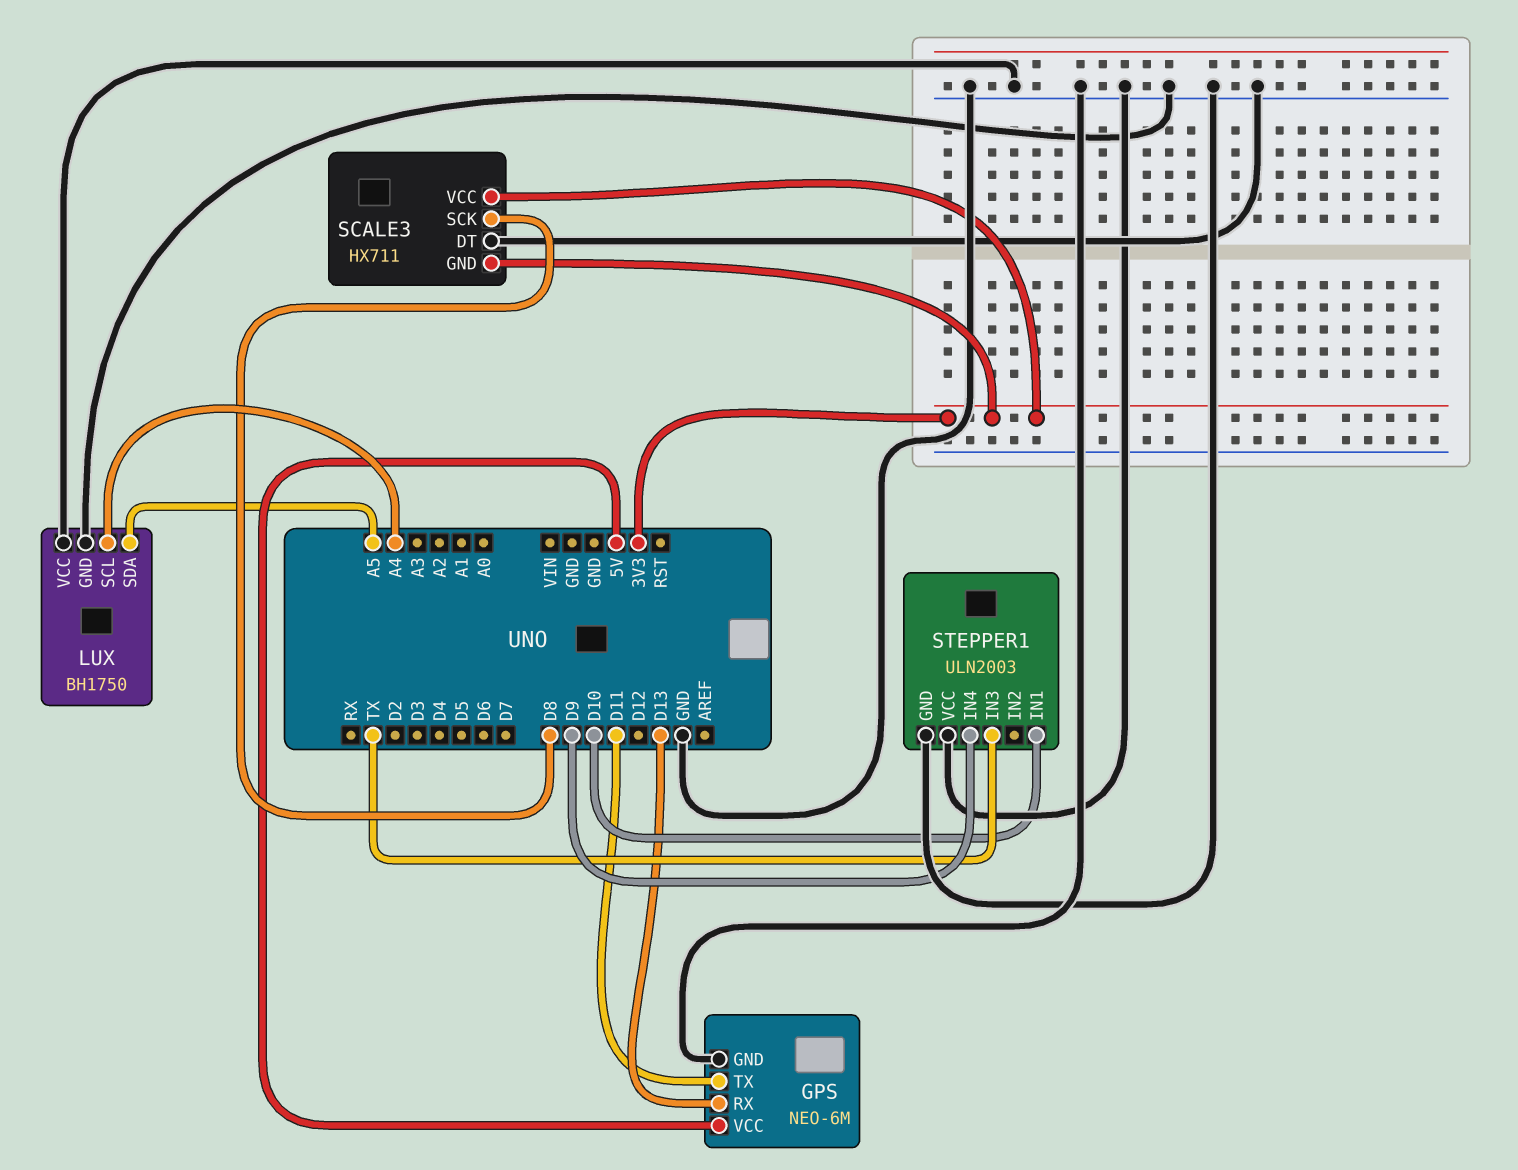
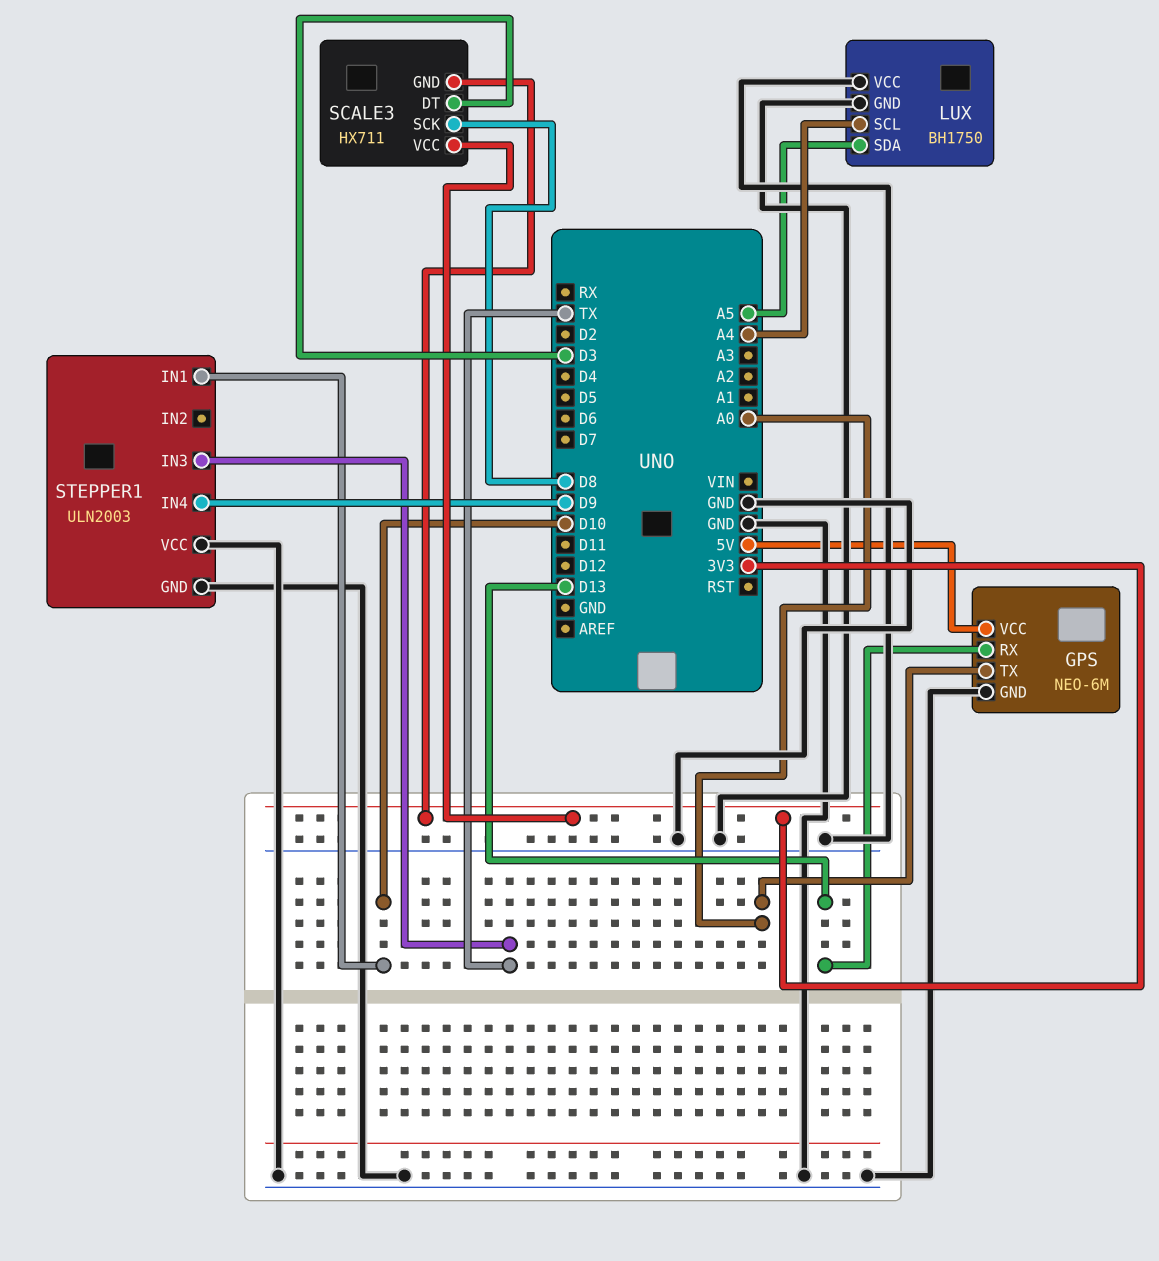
GPS pin TX: D11 -> A0
SCALE3 pin DT: GND -> D3

